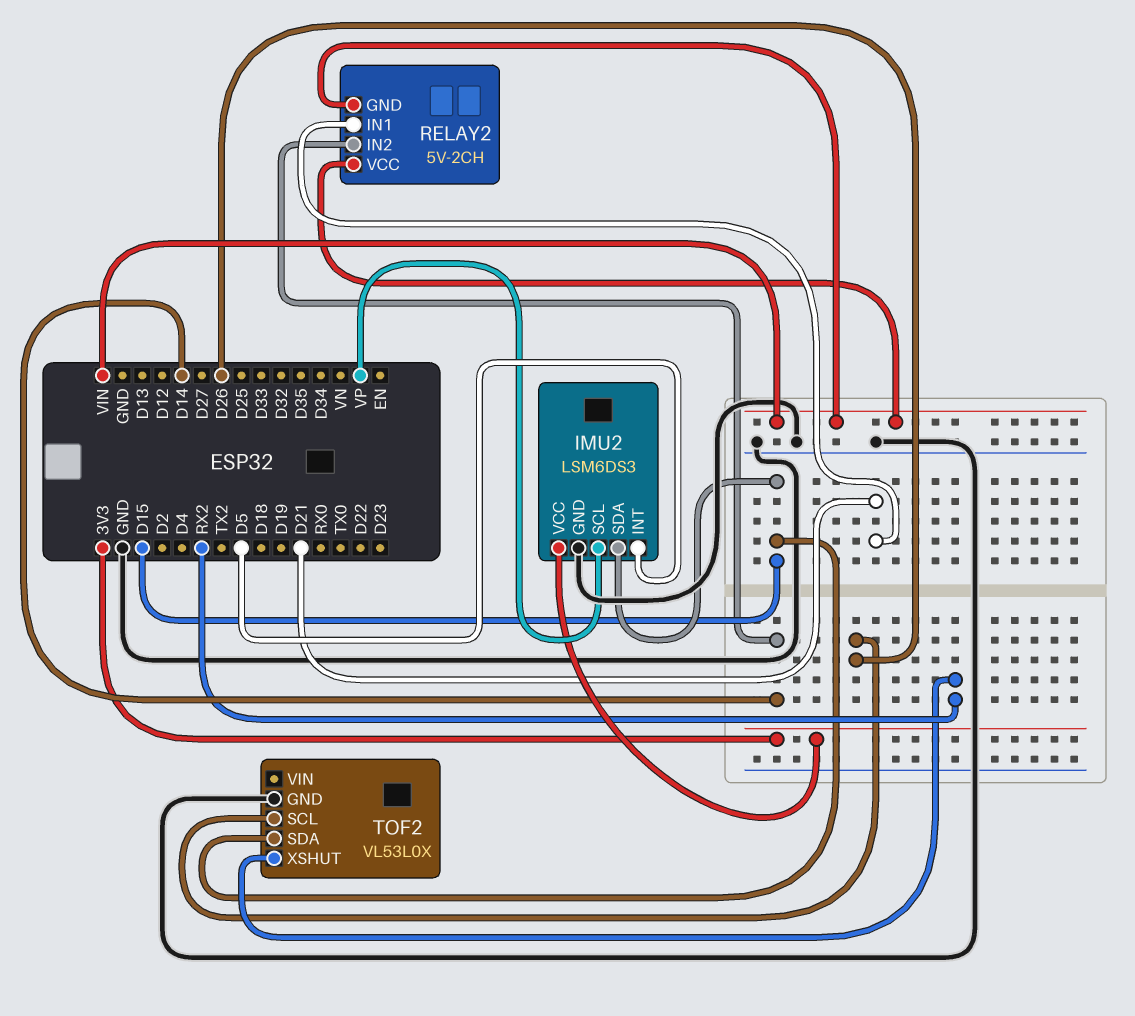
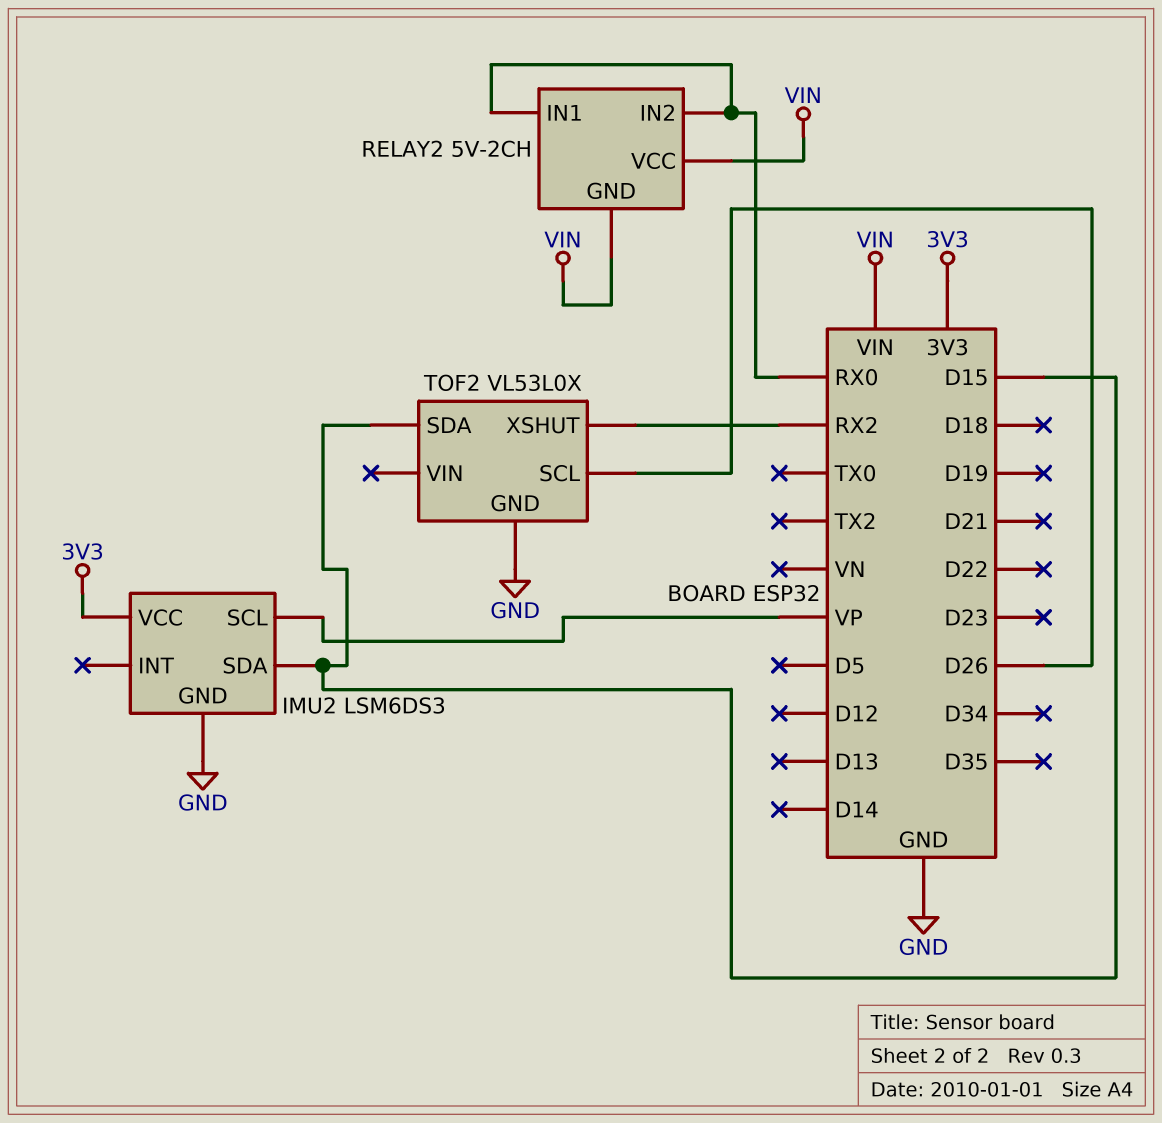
IMU2 pin INT: D5 -> none
RELAY2 pin IN1: D21 -> RX0
RELAY2 pin IN2: D14 -> RX0

